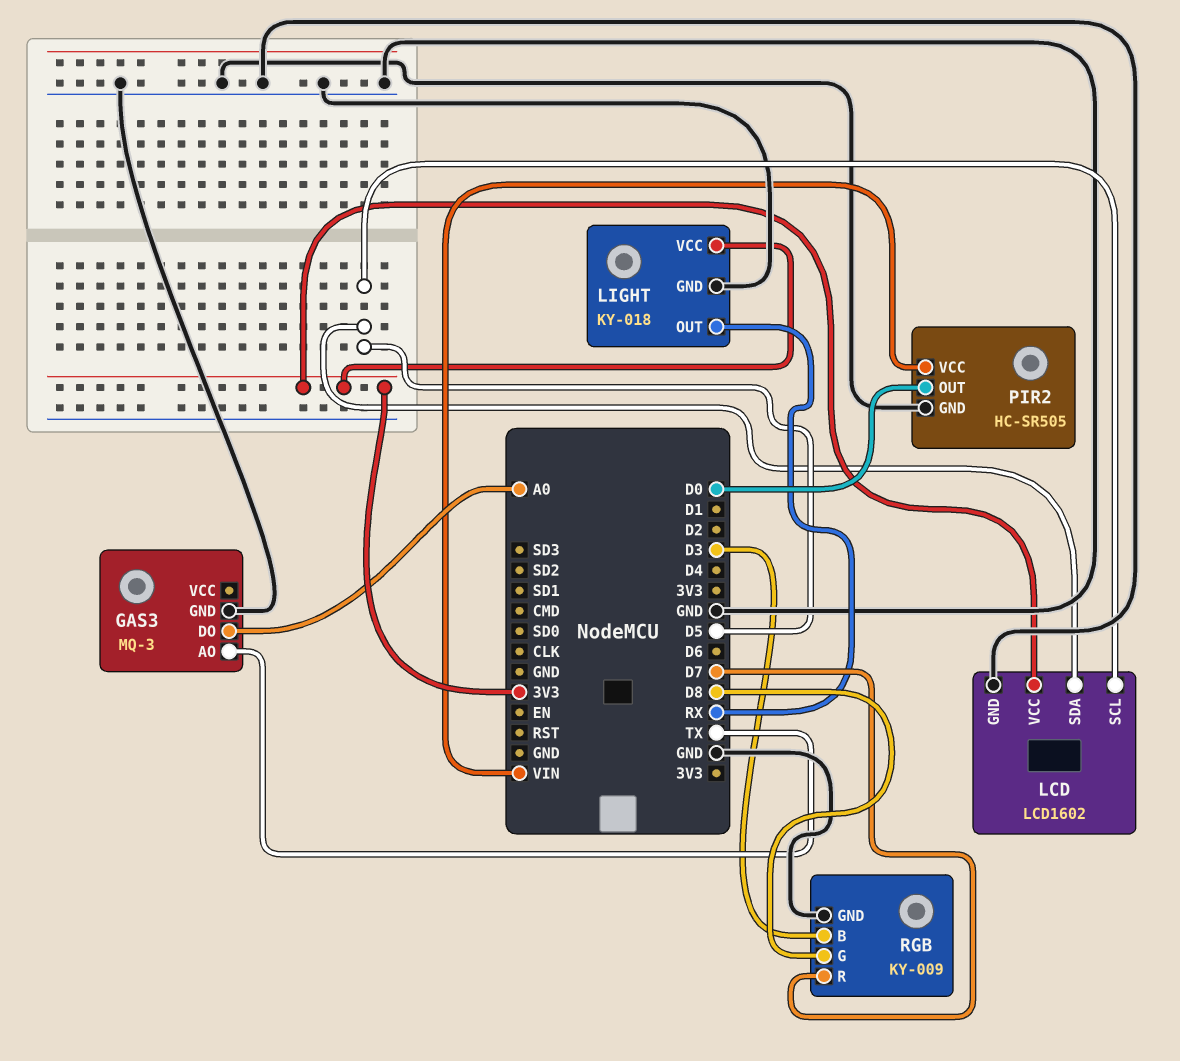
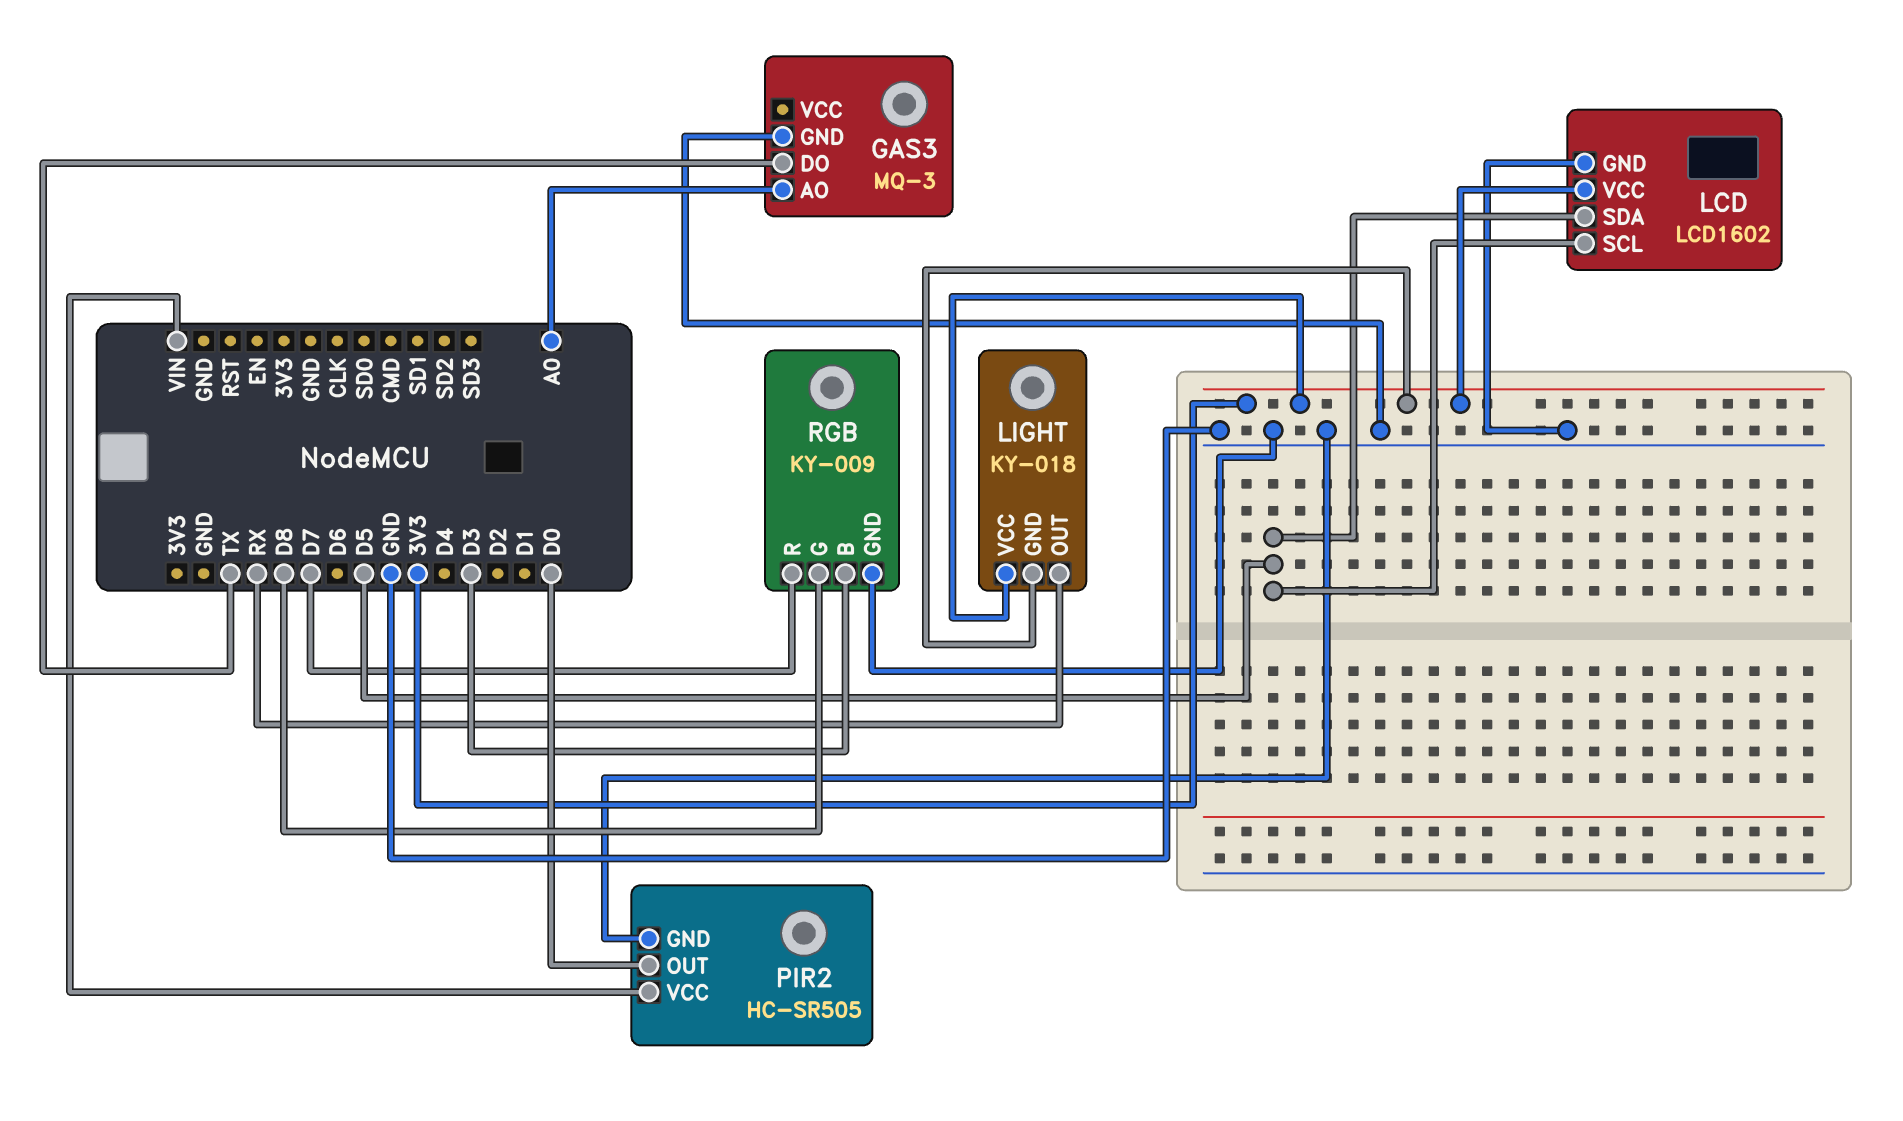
GAS3 pin AO: TX -> A0
GAS3 pin DO: A0 -> TX
LIGHT pin GND: GND -> 3V3

